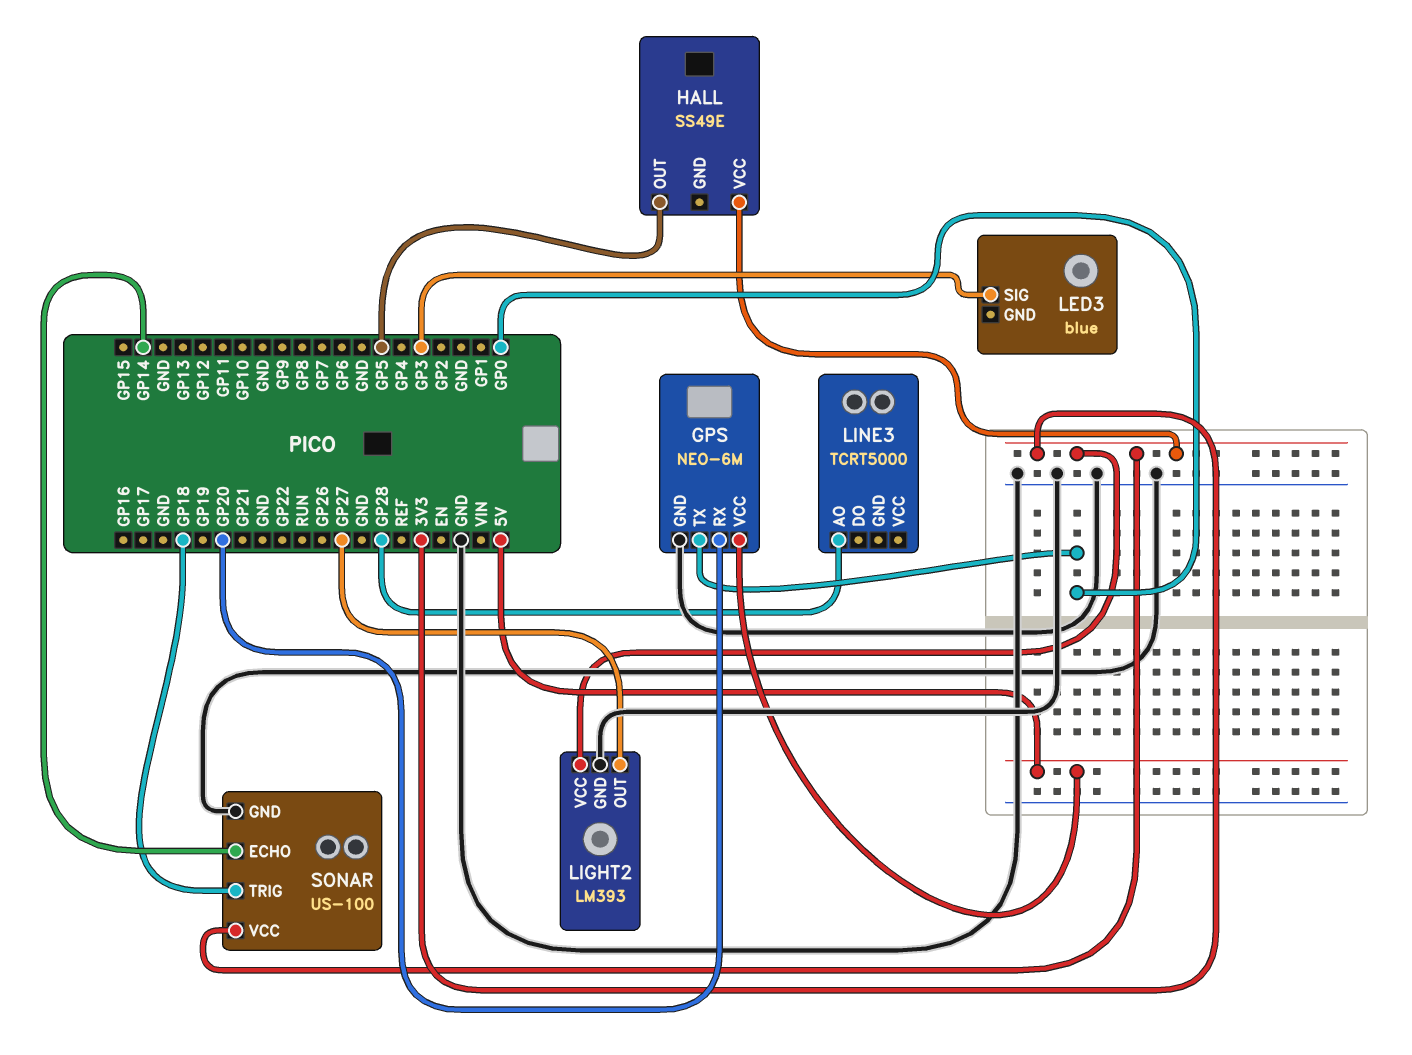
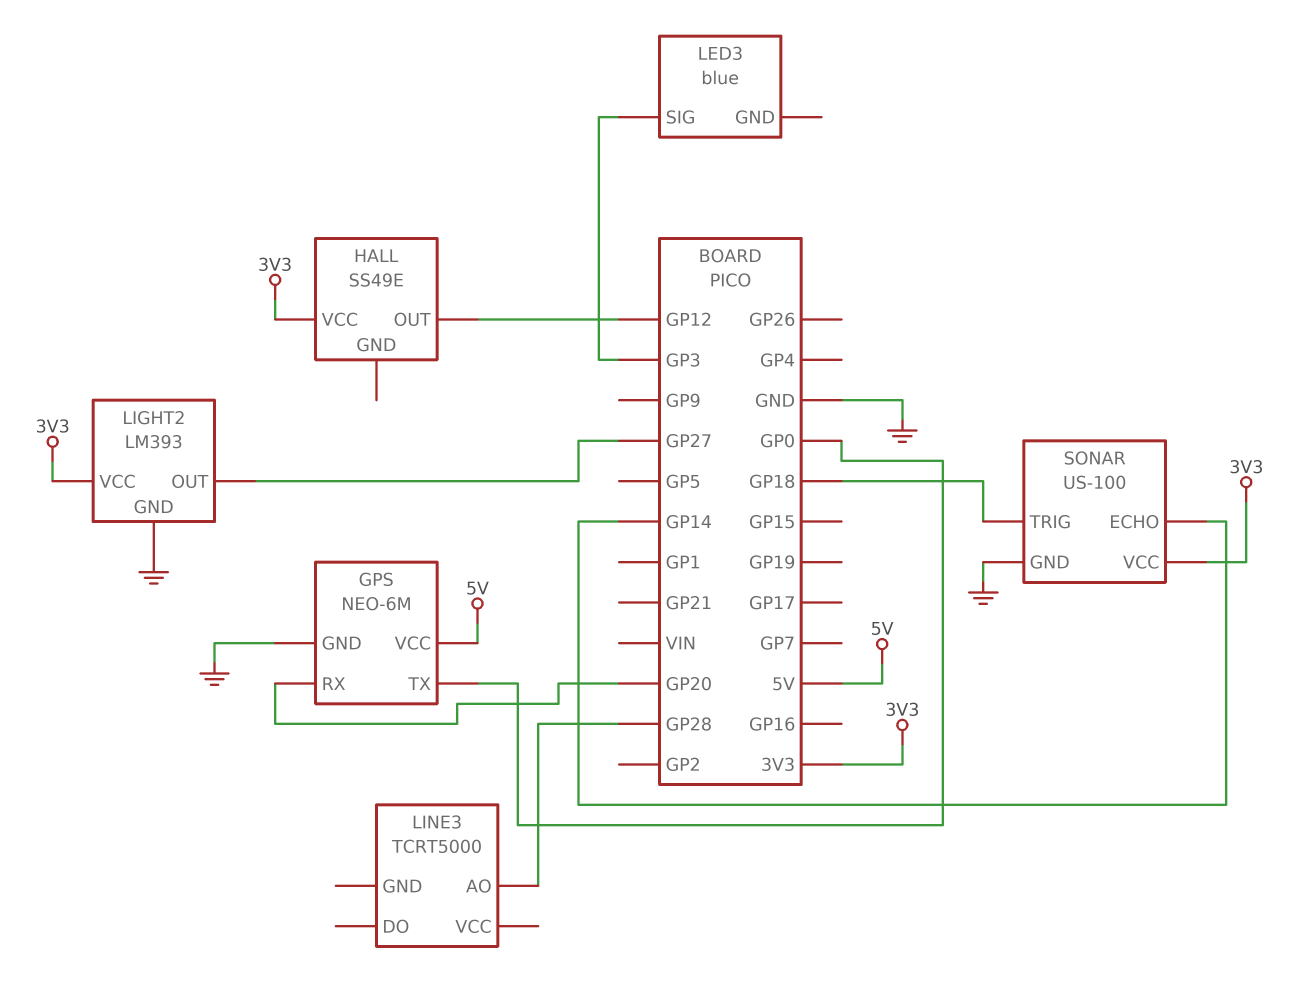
HALL pin OUT: GP5 -> GP12

